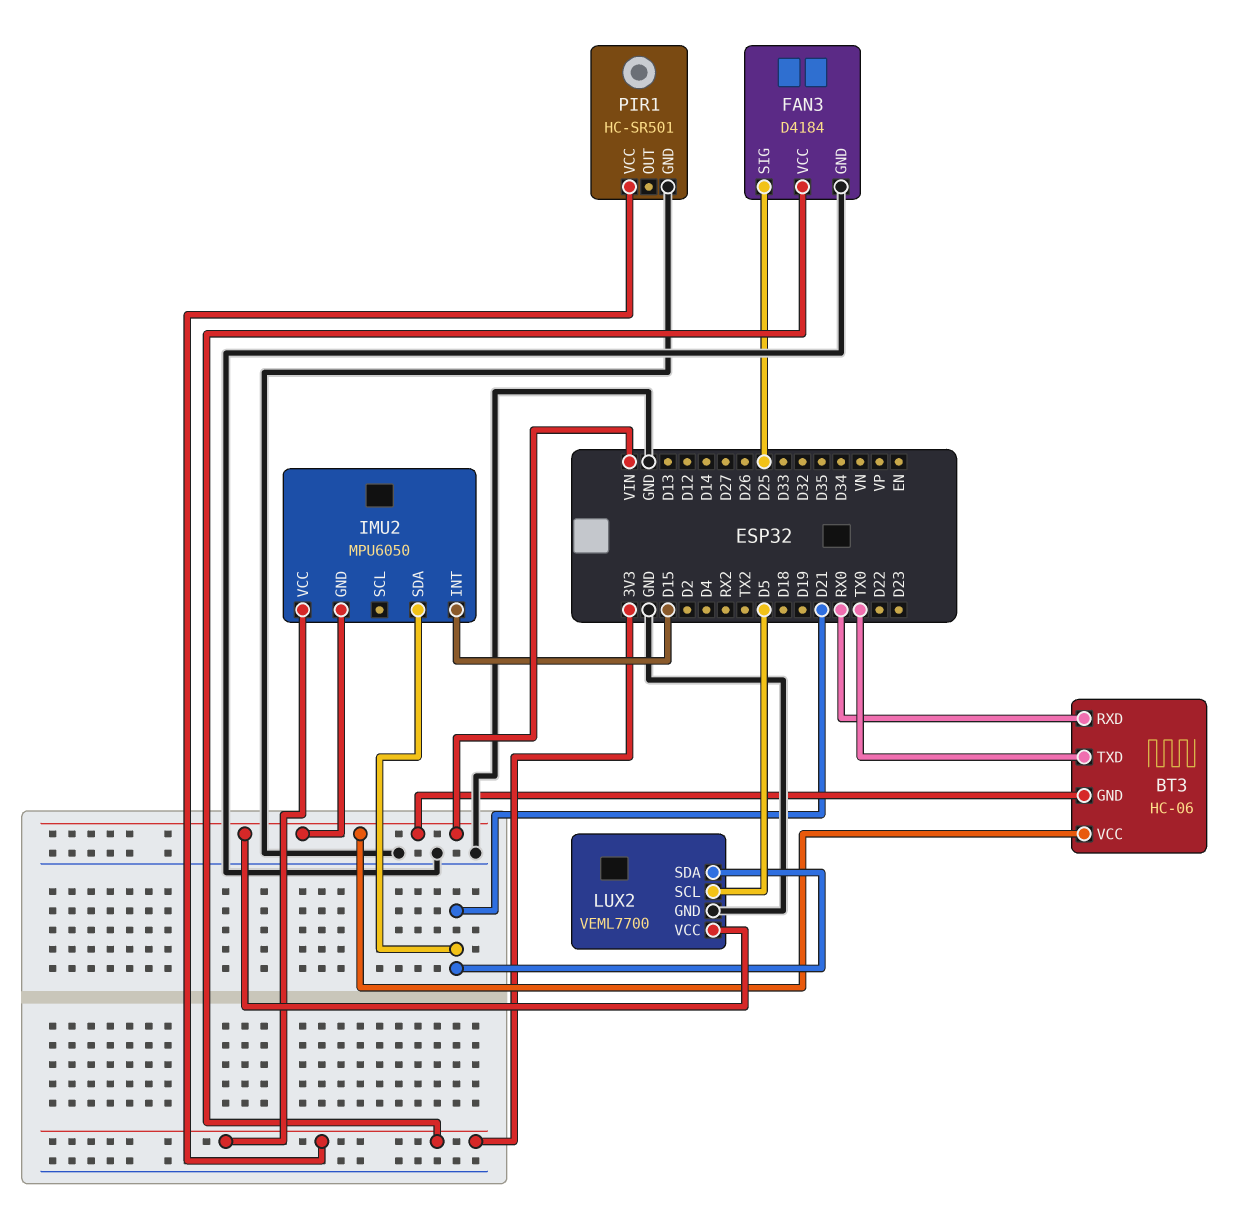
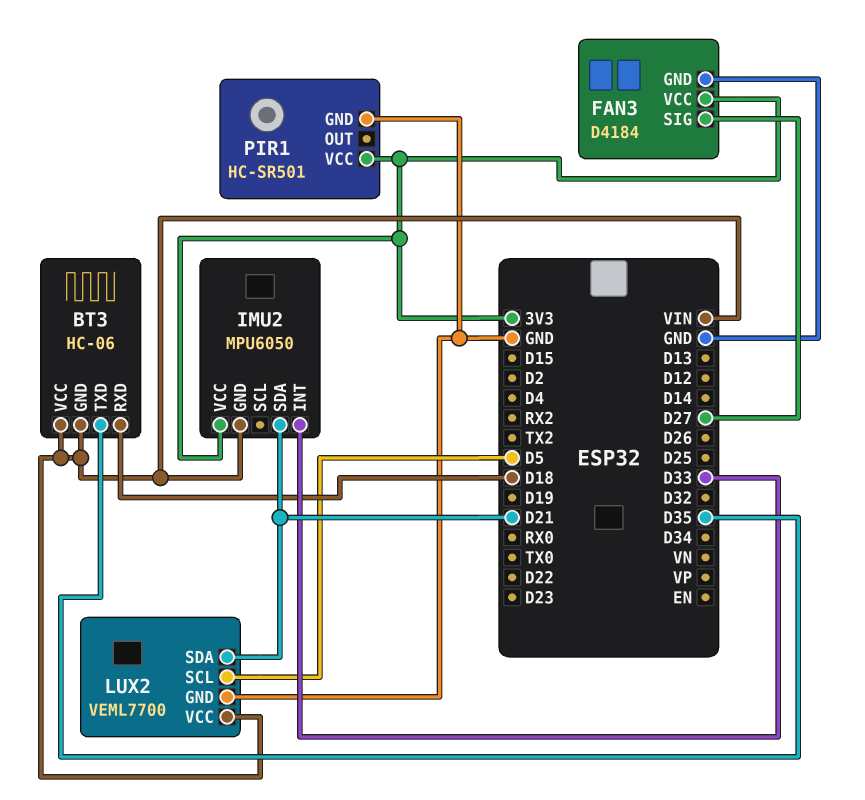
BT3 pin RXD: RX0 -> D18
BT3 pin TXD: TX0 -> D35
FAN3 pin SIG: D25 -> D27
IMU2 pin INT: D15 -> D33

